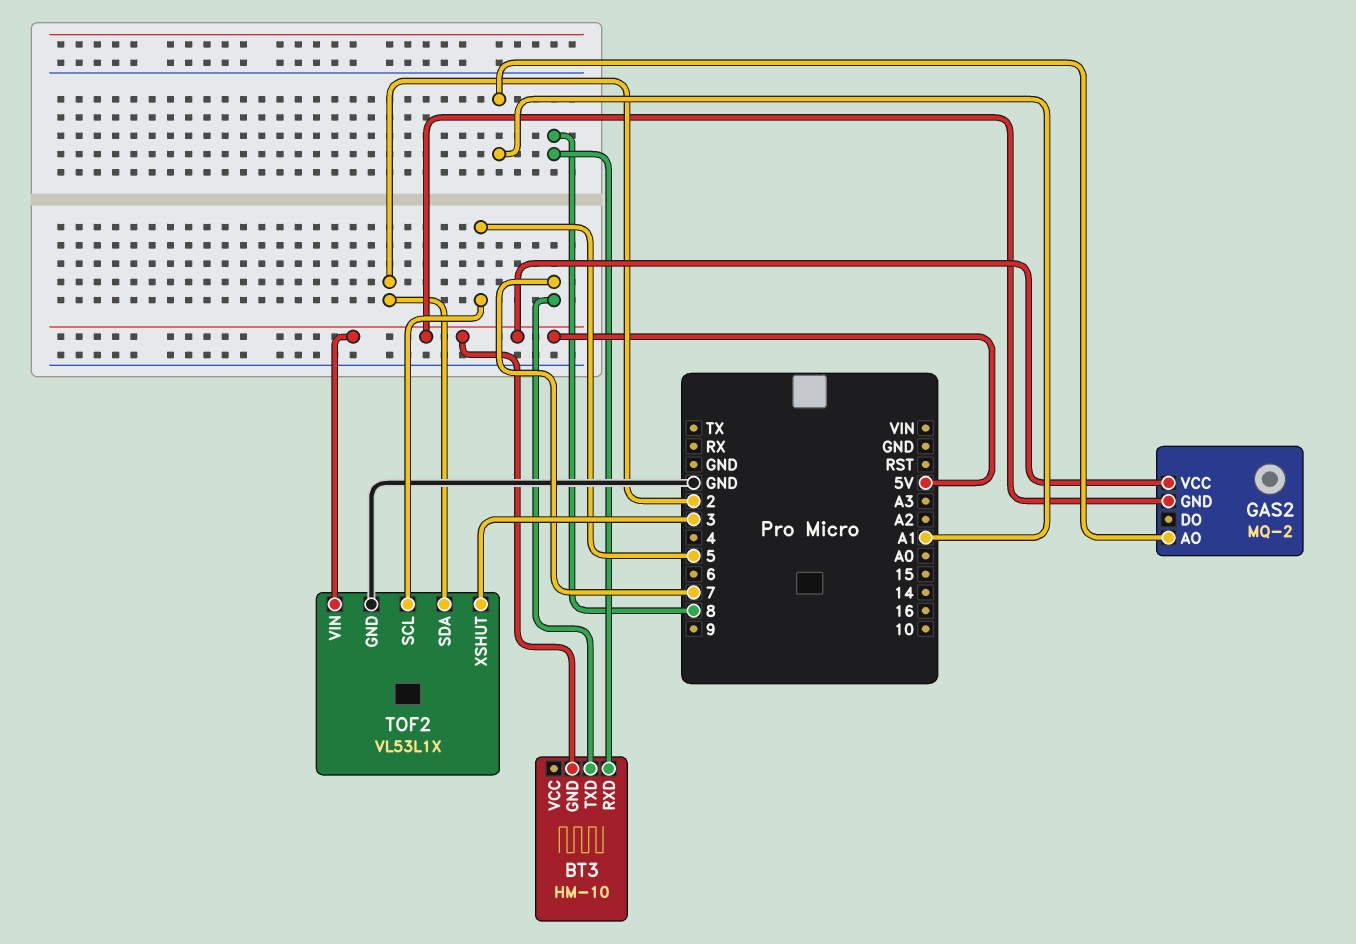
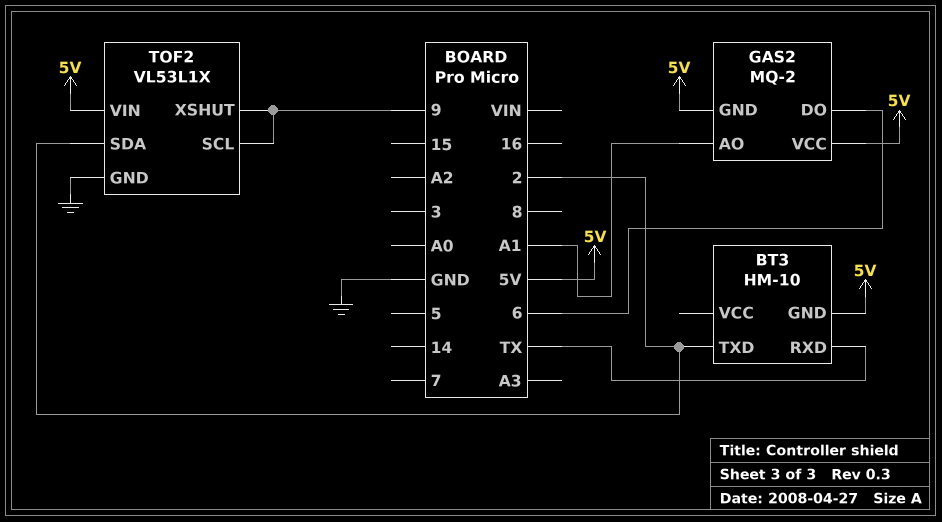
BT3 pin RXD: 8 -> TX
BT3 pin TXD: 7 -> 2
GAS2 pin DO: none -> 6
TOF2 pin SCL: 5 -> 9
TOF2 pin XSHUT: 3 -> 9

